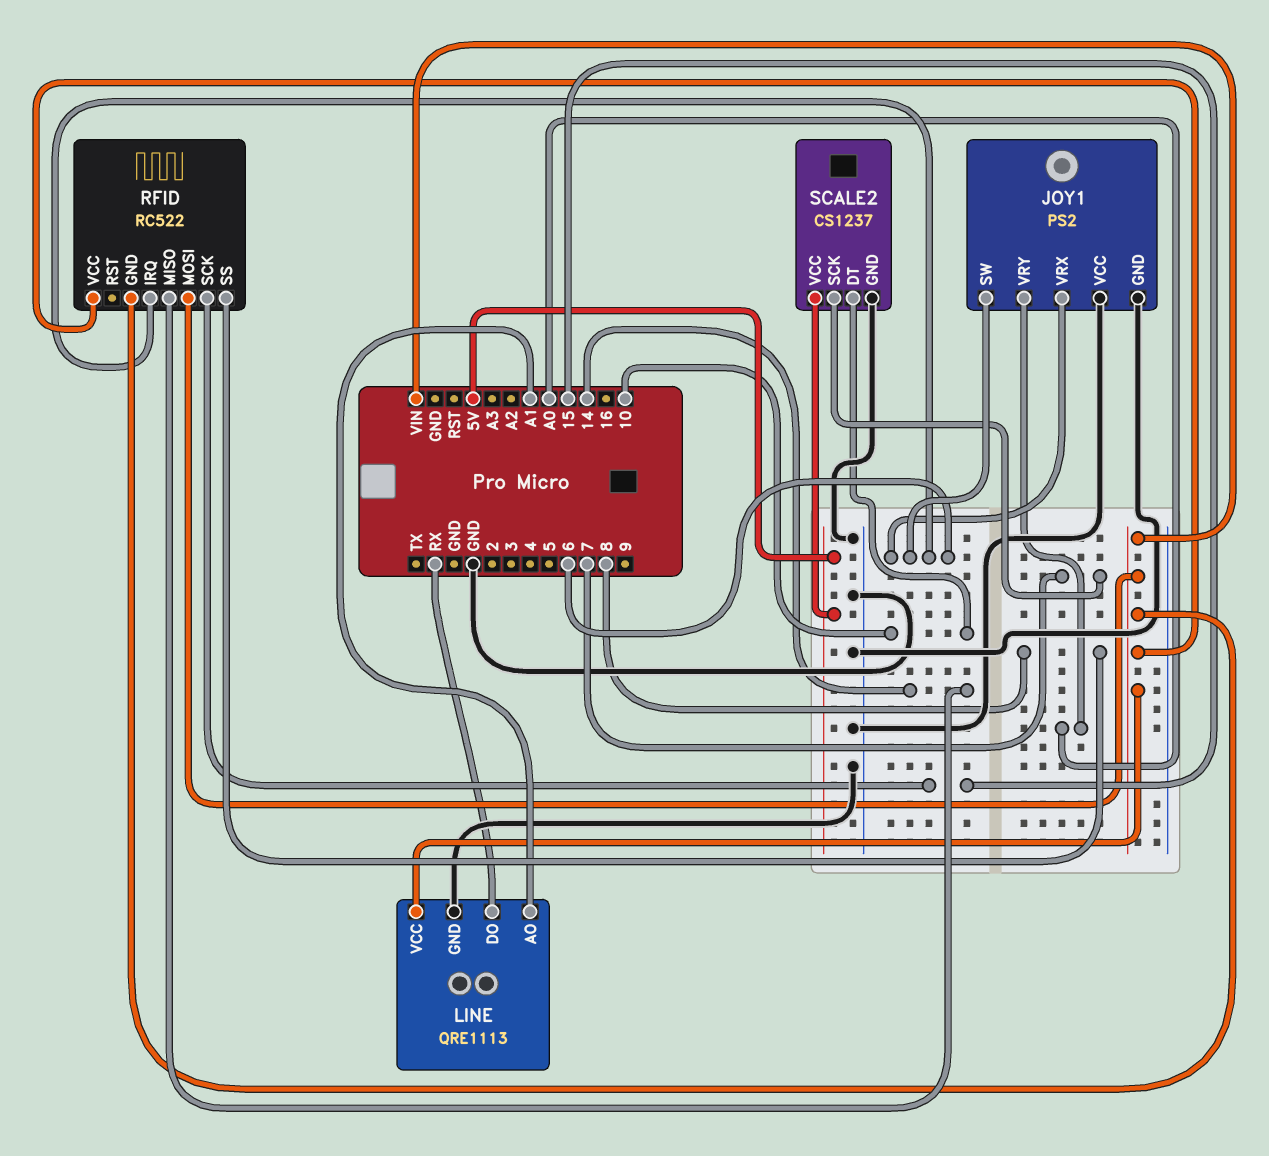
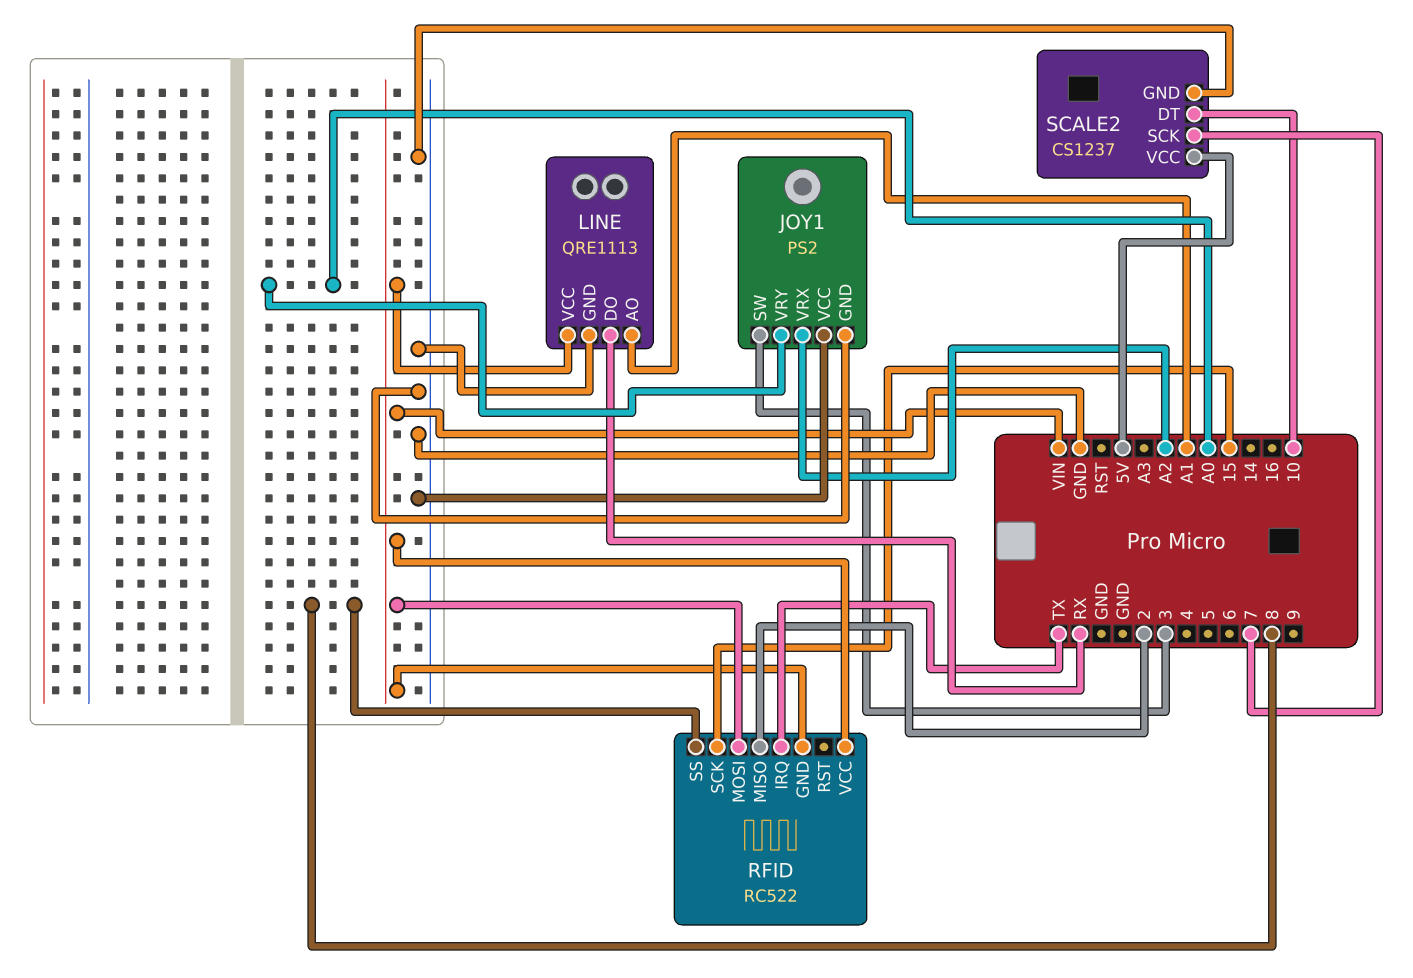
JOY1 pin SW: 6 -> 3
JOY1 pin VRX: 6 -> A2
RFID pin IRQ: 6 -> TX
RFID pin MISO: 14 -> 2

